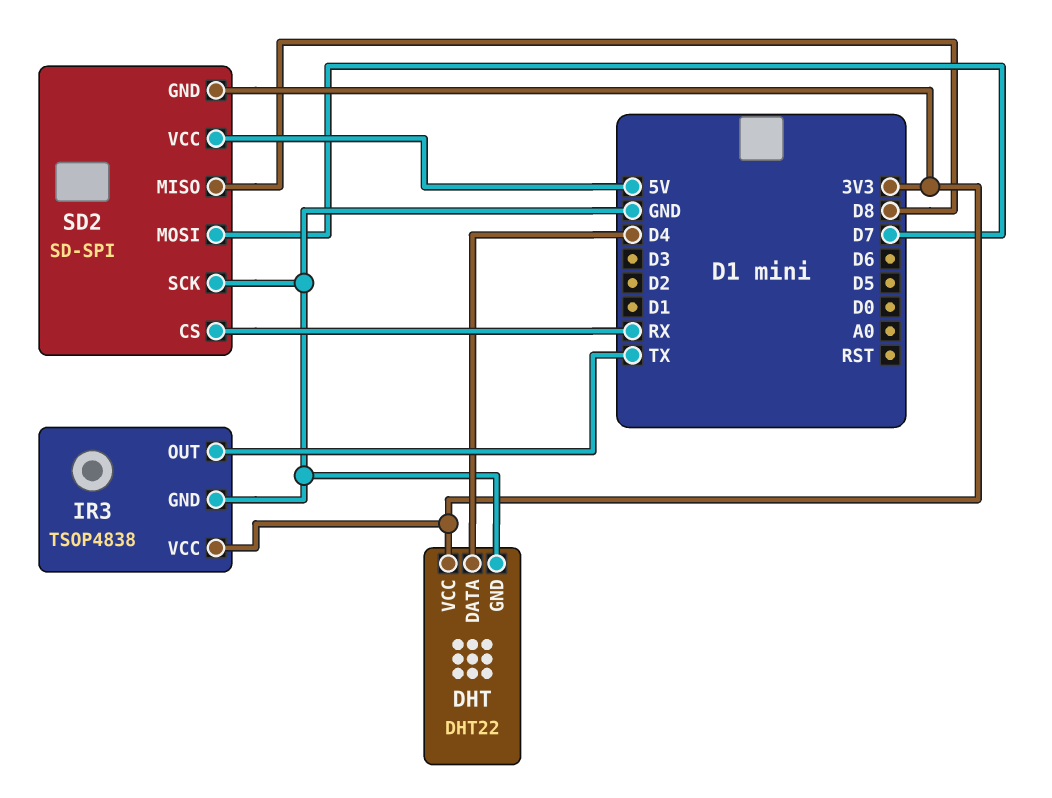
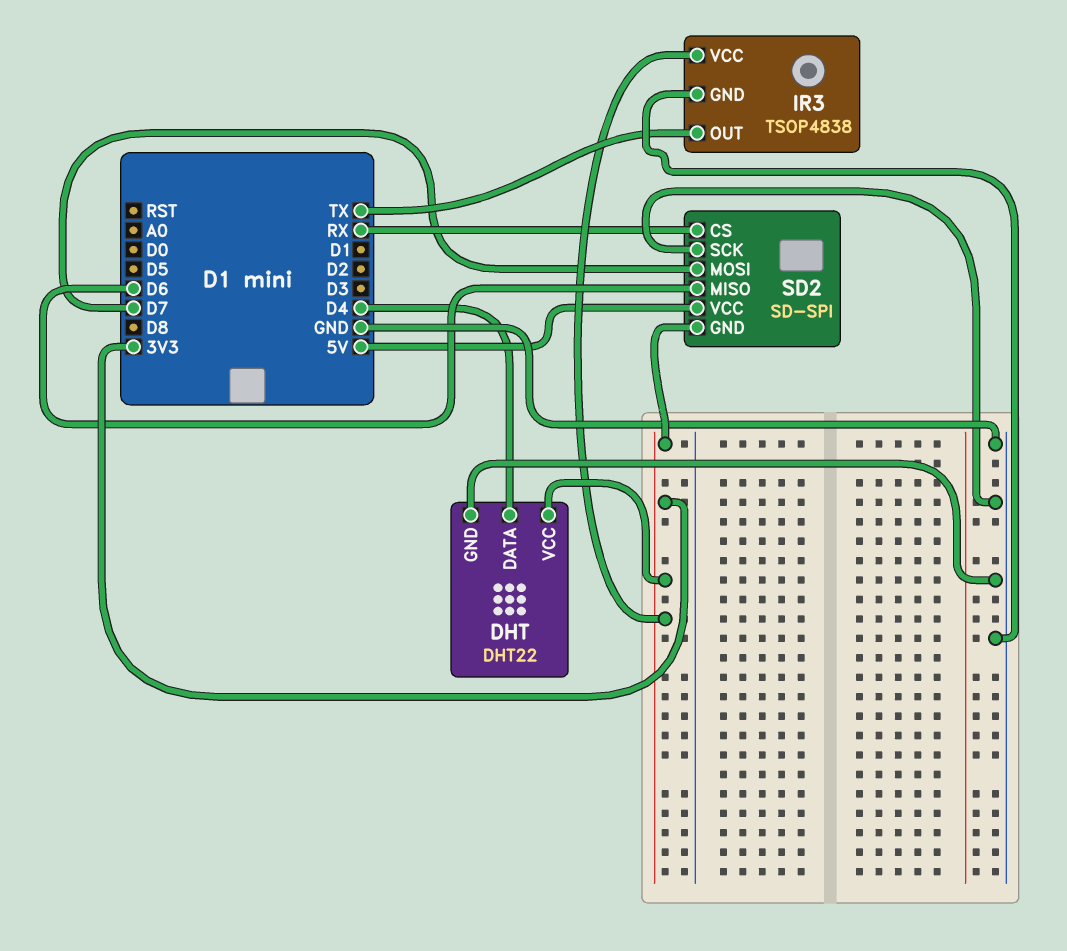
SD2 pin MISO: D8 -> D6

